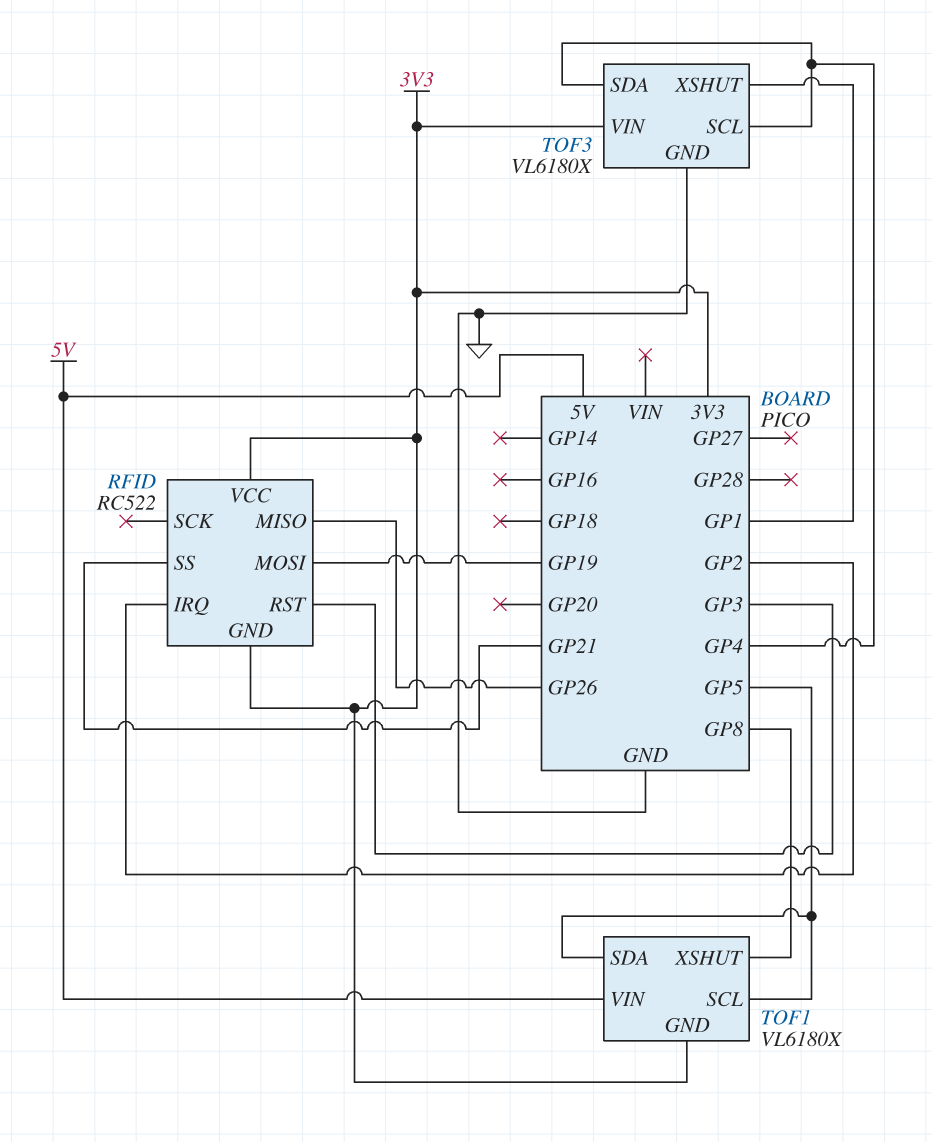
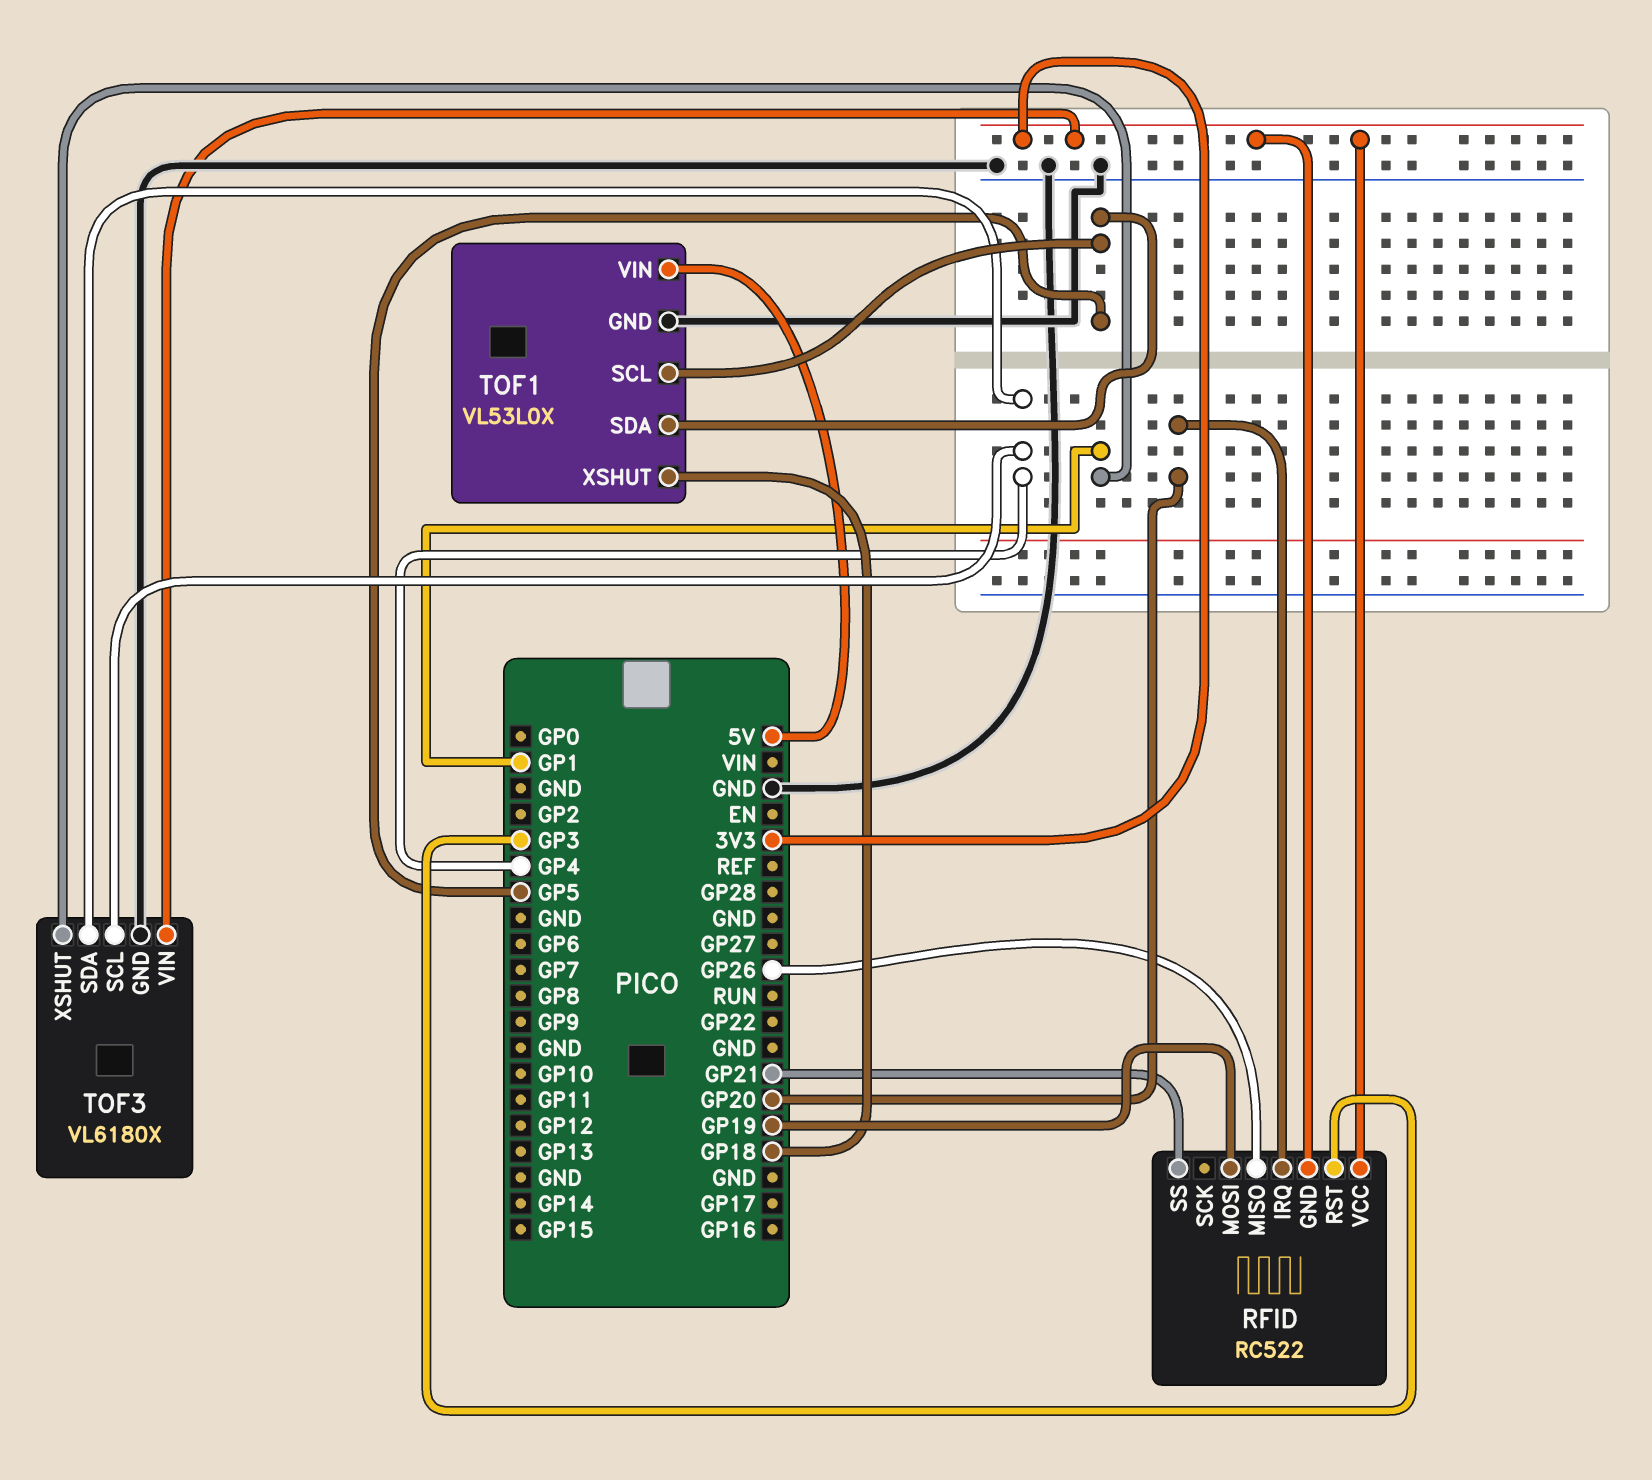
RFID pin IRQ: GP2 -> GP20
TOF1: VL6180X -> VL53L0X
TOF1 pin GND: 3V3 -> GND
TOF1 pin XSHUT: GP8 -> GP18

